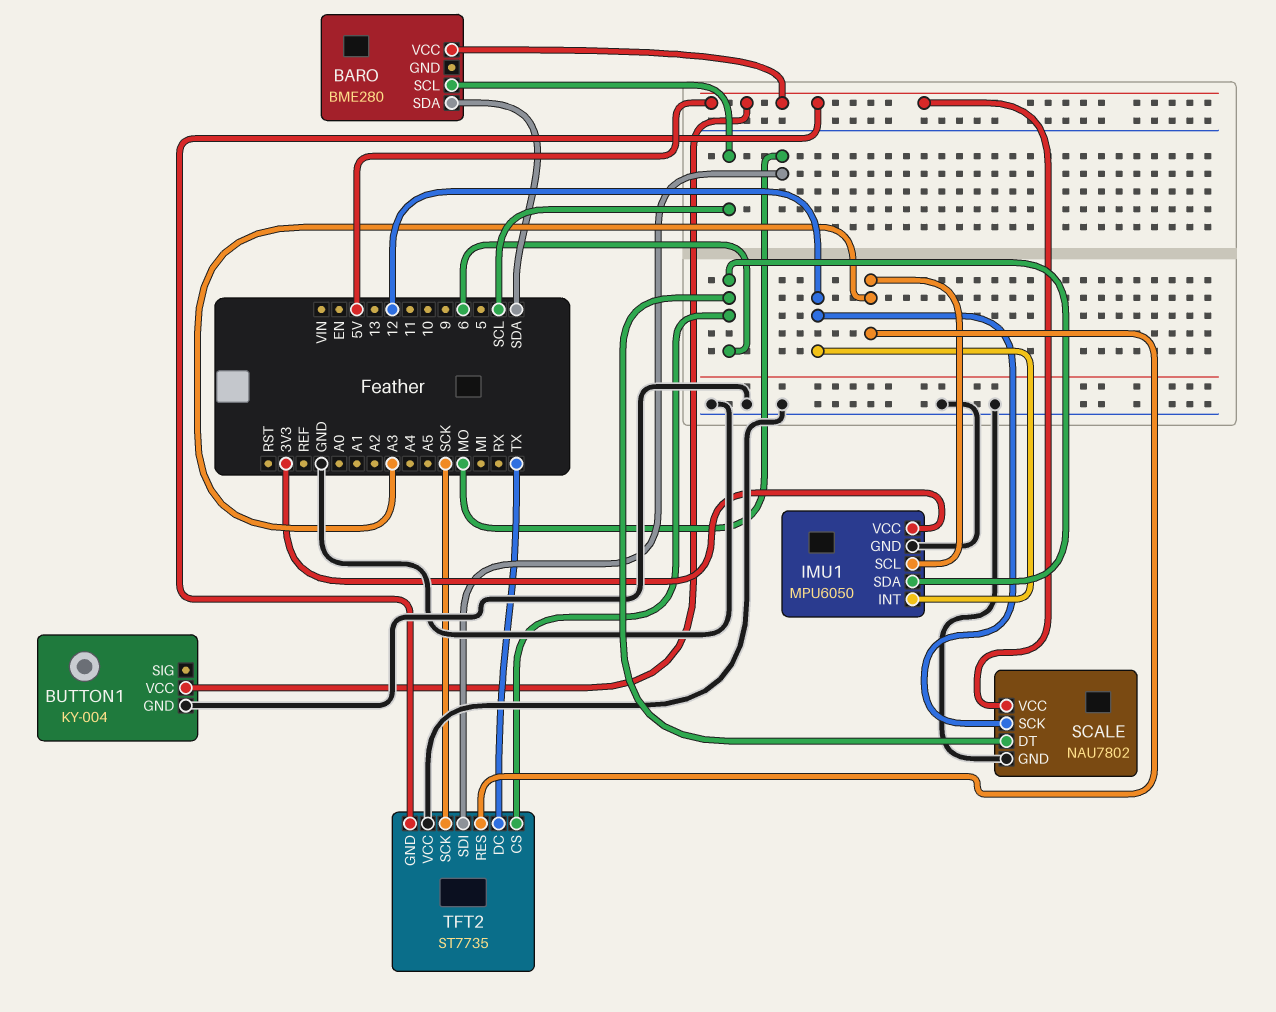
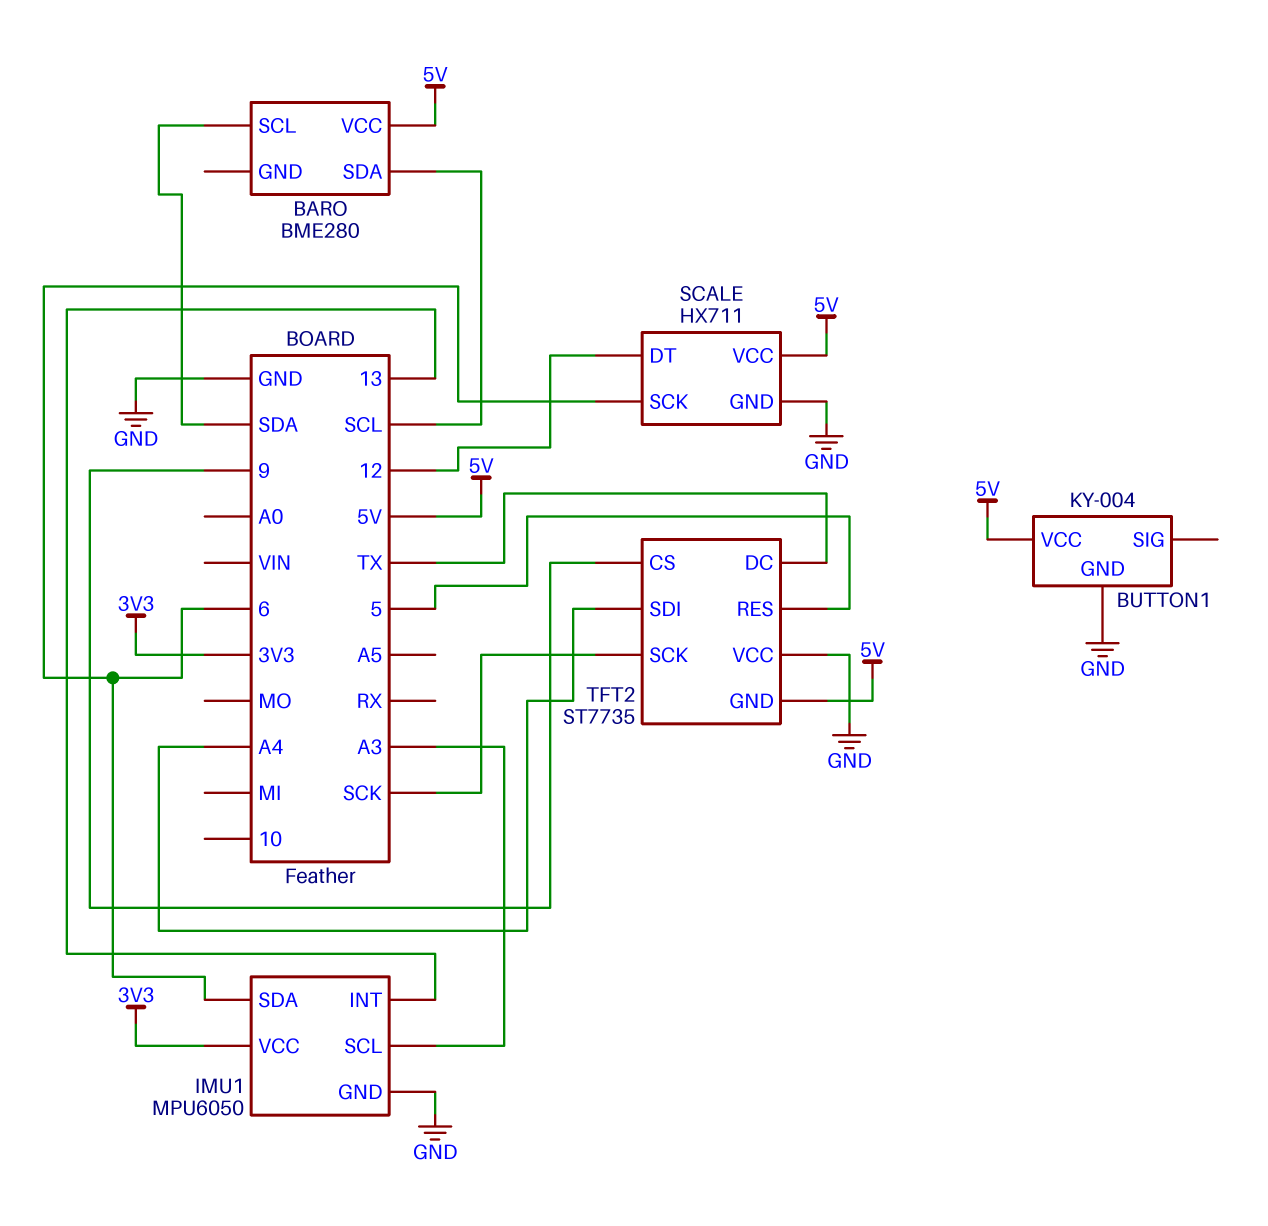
BARO pin SCL: SCL -> SDA
BARO pin SDA: SDA -> SCL
IMU1 pin INT: 12 -> 13
SCALE: NAU7802 -> HX711
SCALE pin DT: 6 -> 12
SCALE pin SCK: 12 -> 6
TFT2 pin CS: 6 -> 9
TFT2 pin RES: A3 -> 5
TFT2 pin SDI: MO -> A4

